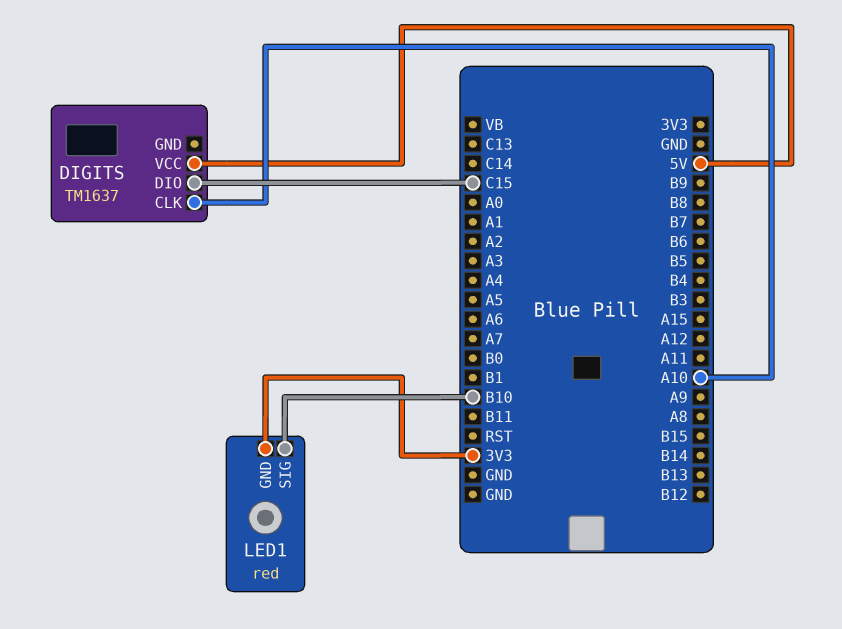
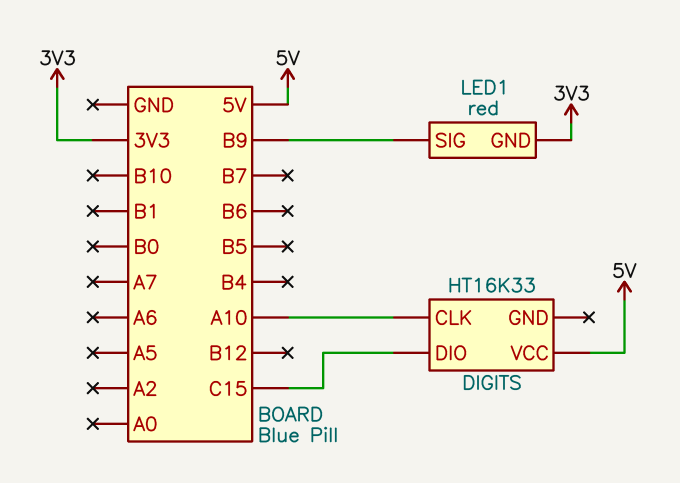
DIGITS: TM1637 -> HT16K33
LED1 pin SIG: B10 -> B9

